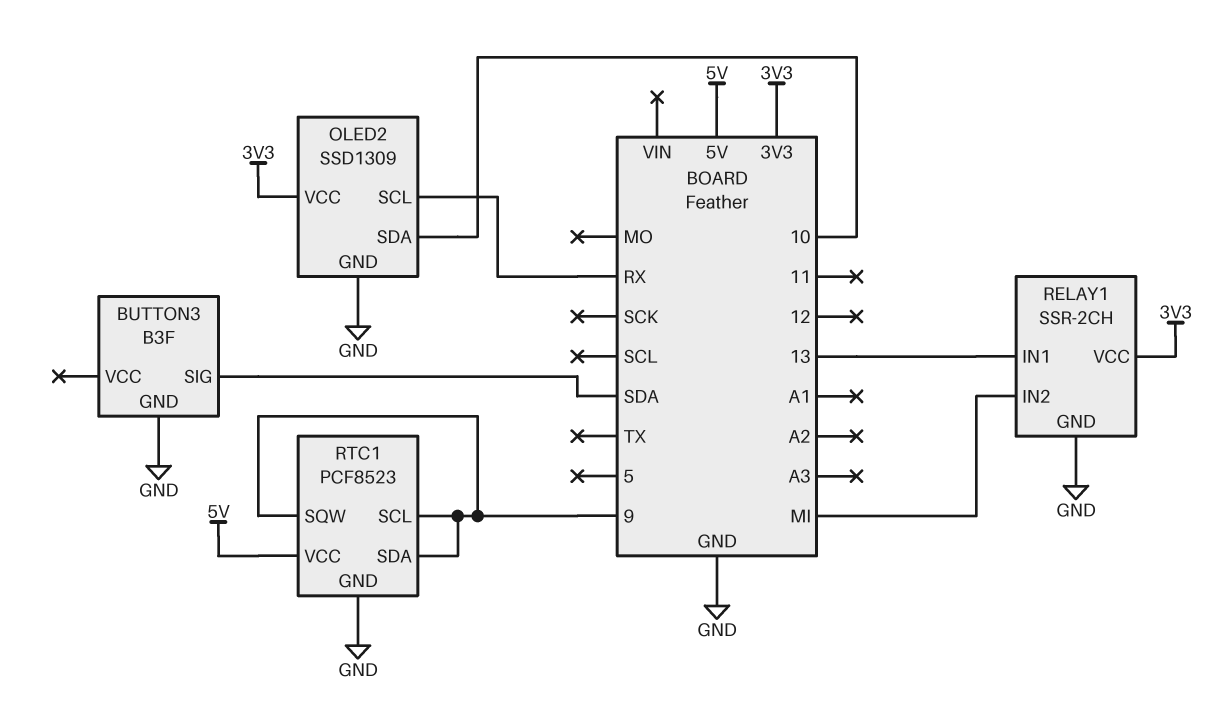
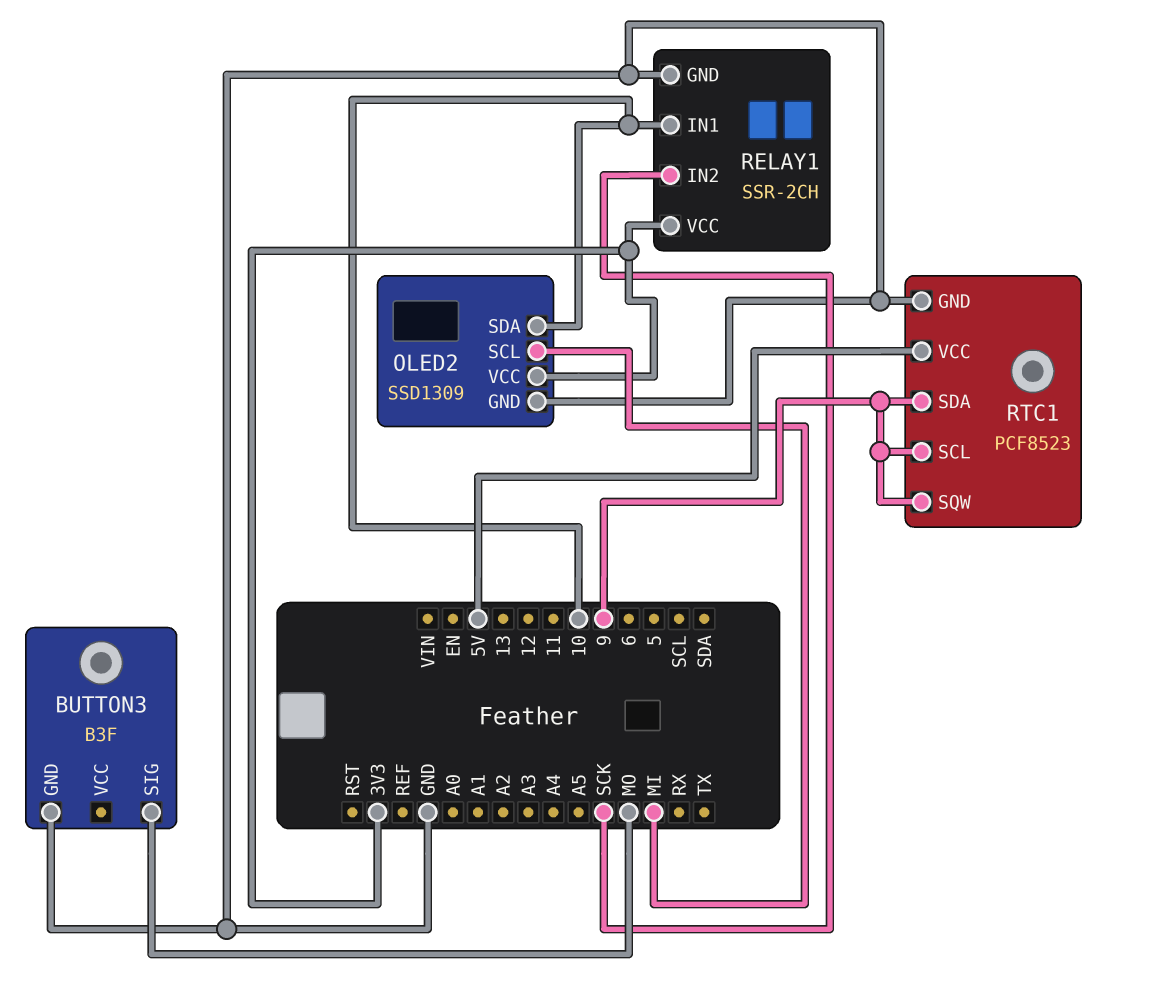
BUTTON3 pin SIG: SDA -> MO
OLED2 pin SCL: RX -> MI
RELAY1 pin IN1: 13 -> 10
RELAY1 pin IN2: MI -> SCK

